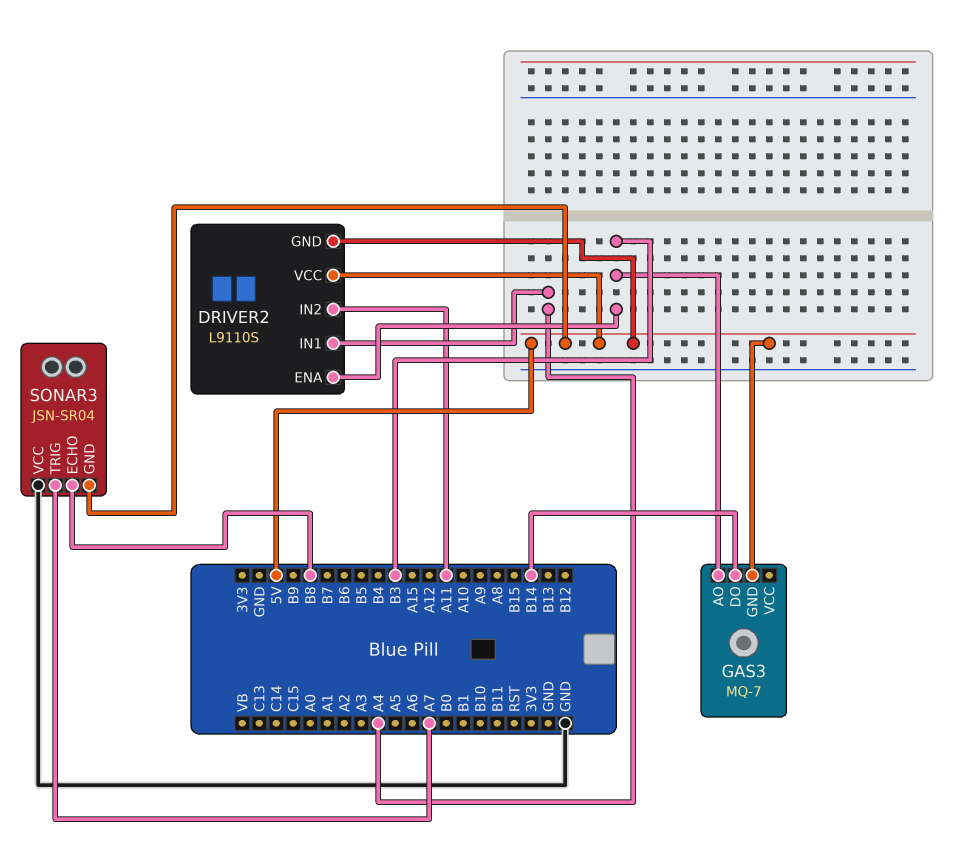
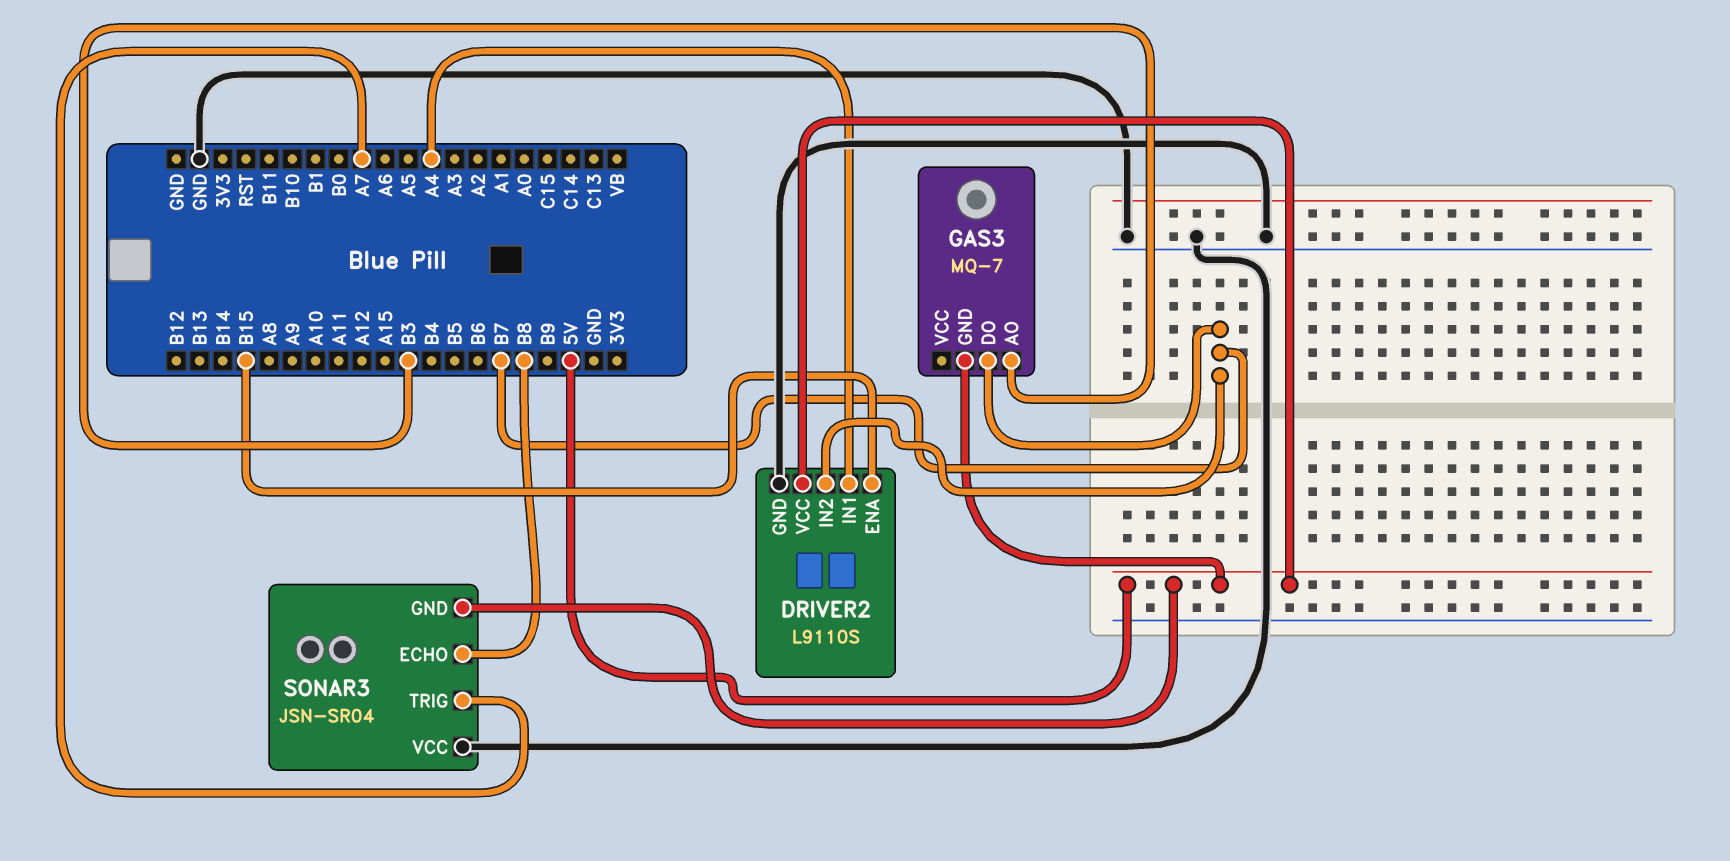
DRIVER2 pin ENA: B3 -> B15
DRIVER2 pin GND: 5V -> GND
DRIVER2 pin IN2: A11 -> B7
GAS3 pin DO: B14 -> B7

